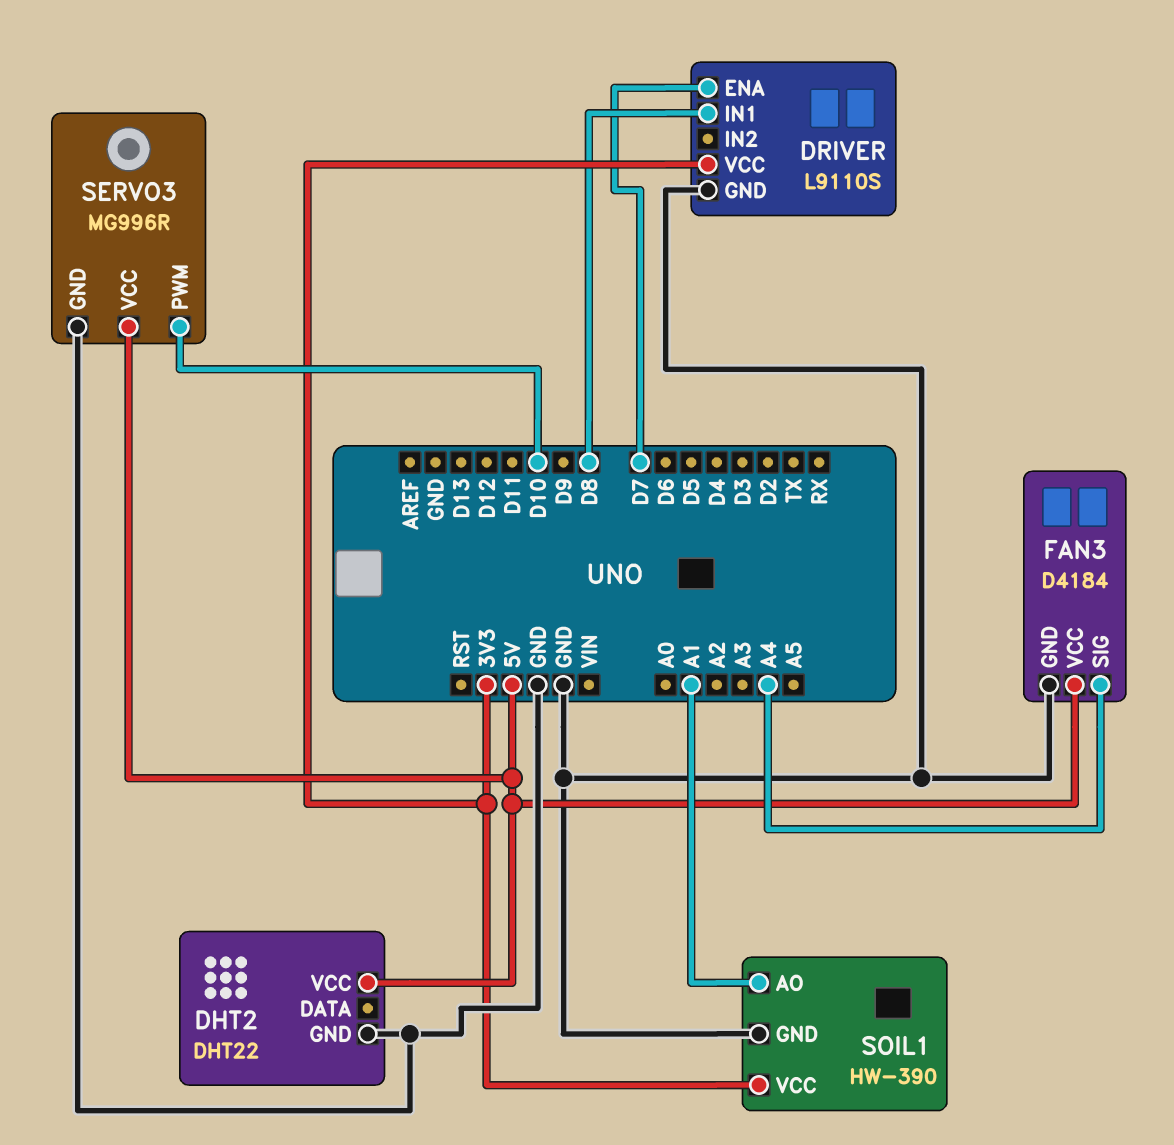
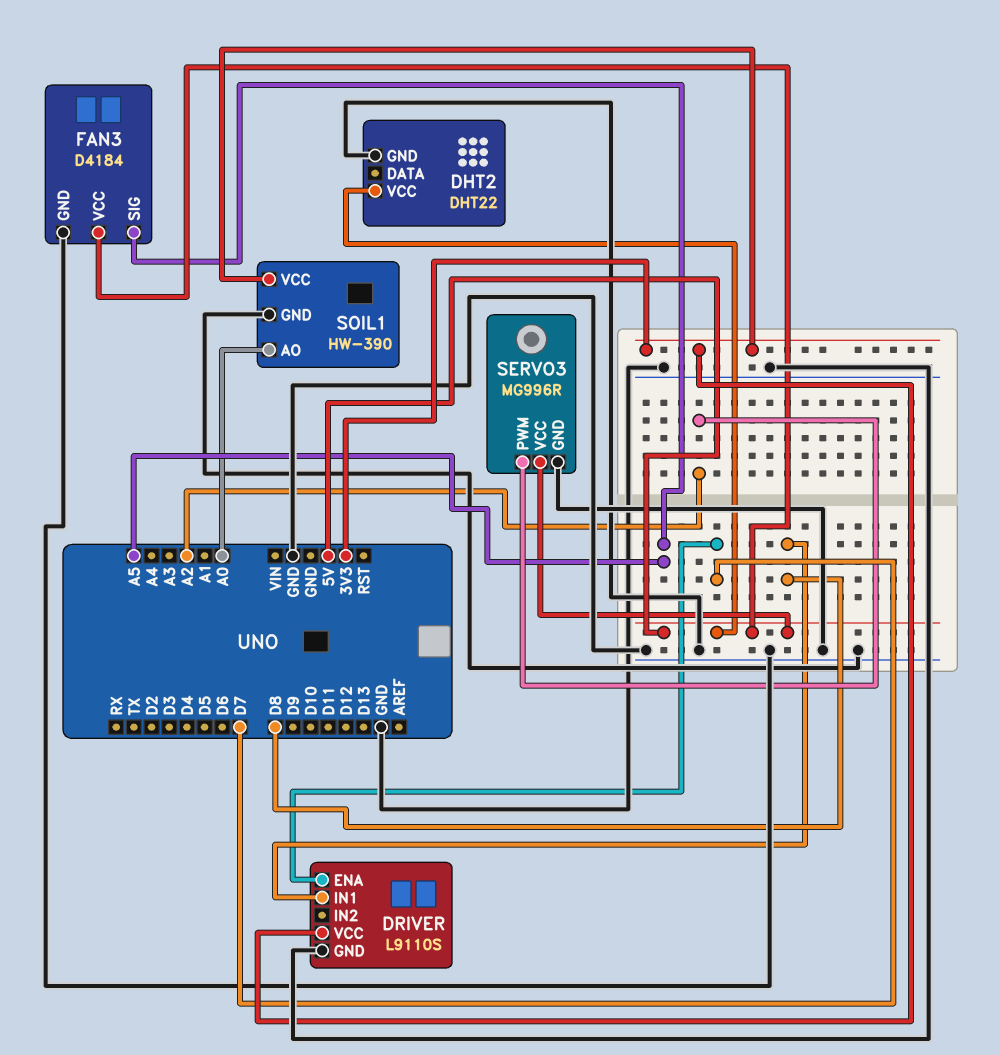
FAN3 pin SIG: A4 -> A5
SERVO3 pin PWM: D10 -> A2
SOIL1 pin AO: A1 -> A0

